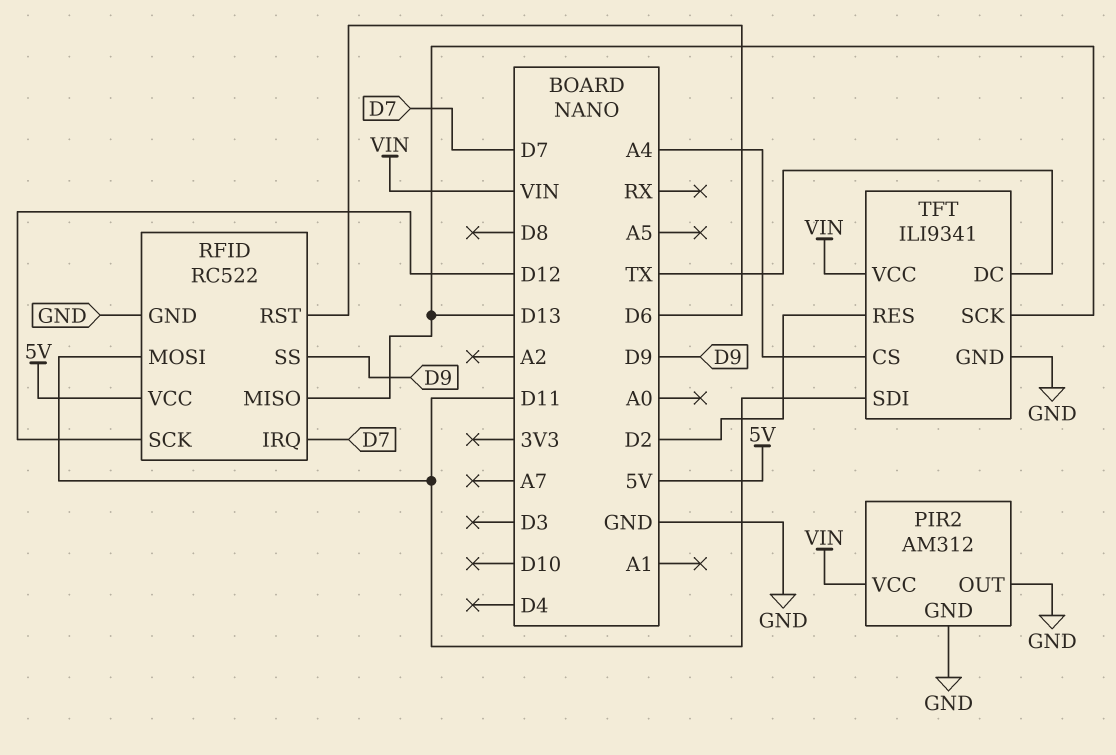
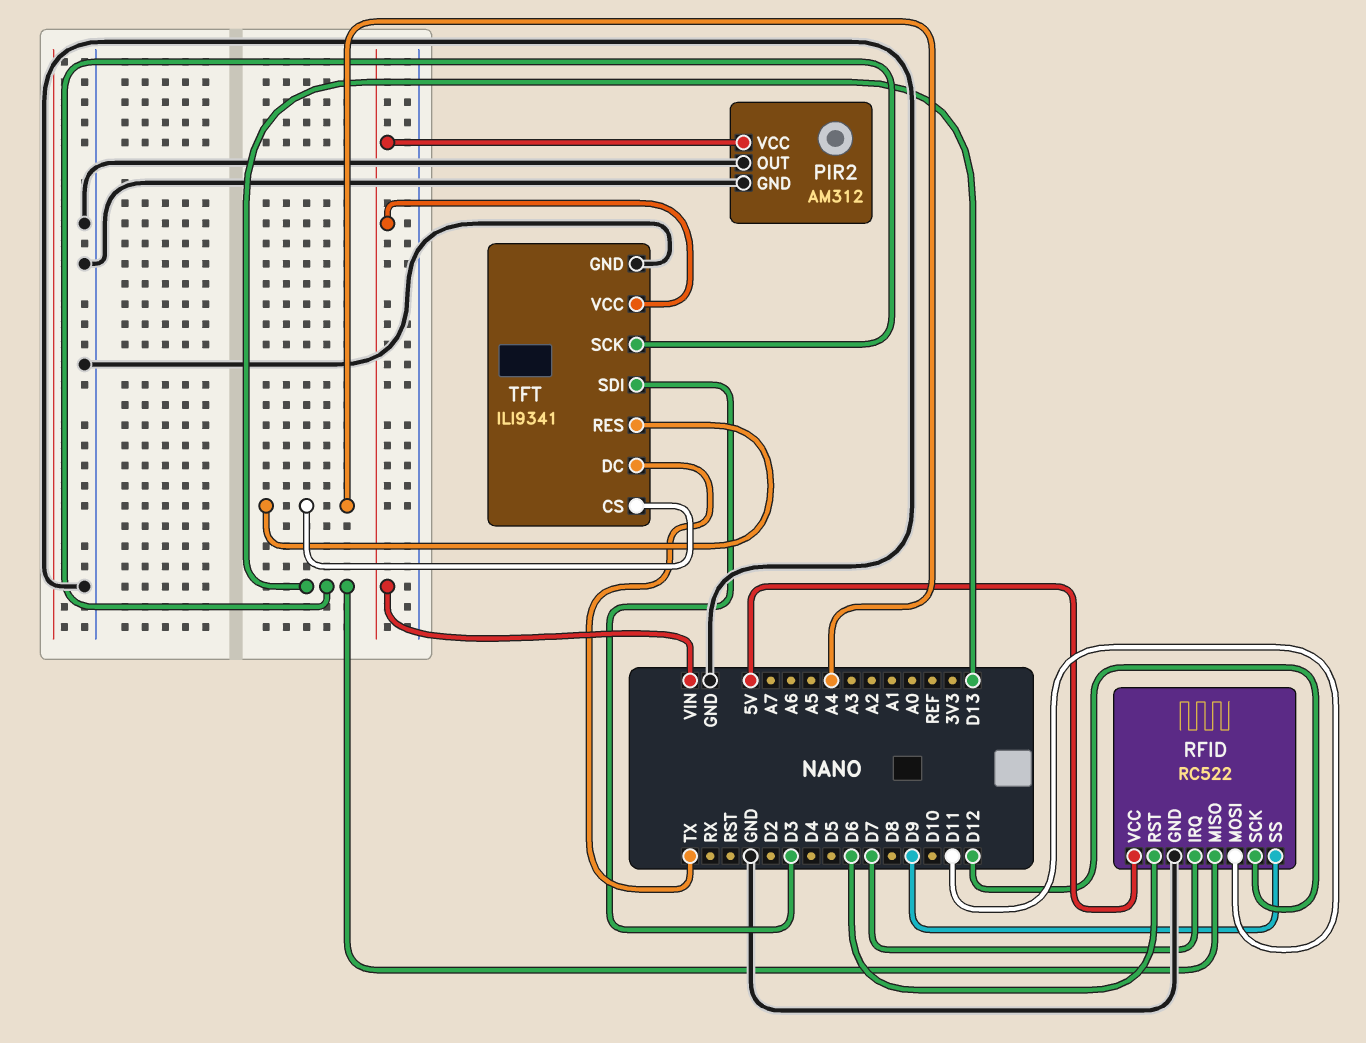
TFT pin RES: D2 -> A4
TFT pin SDI: D11 -> D3

